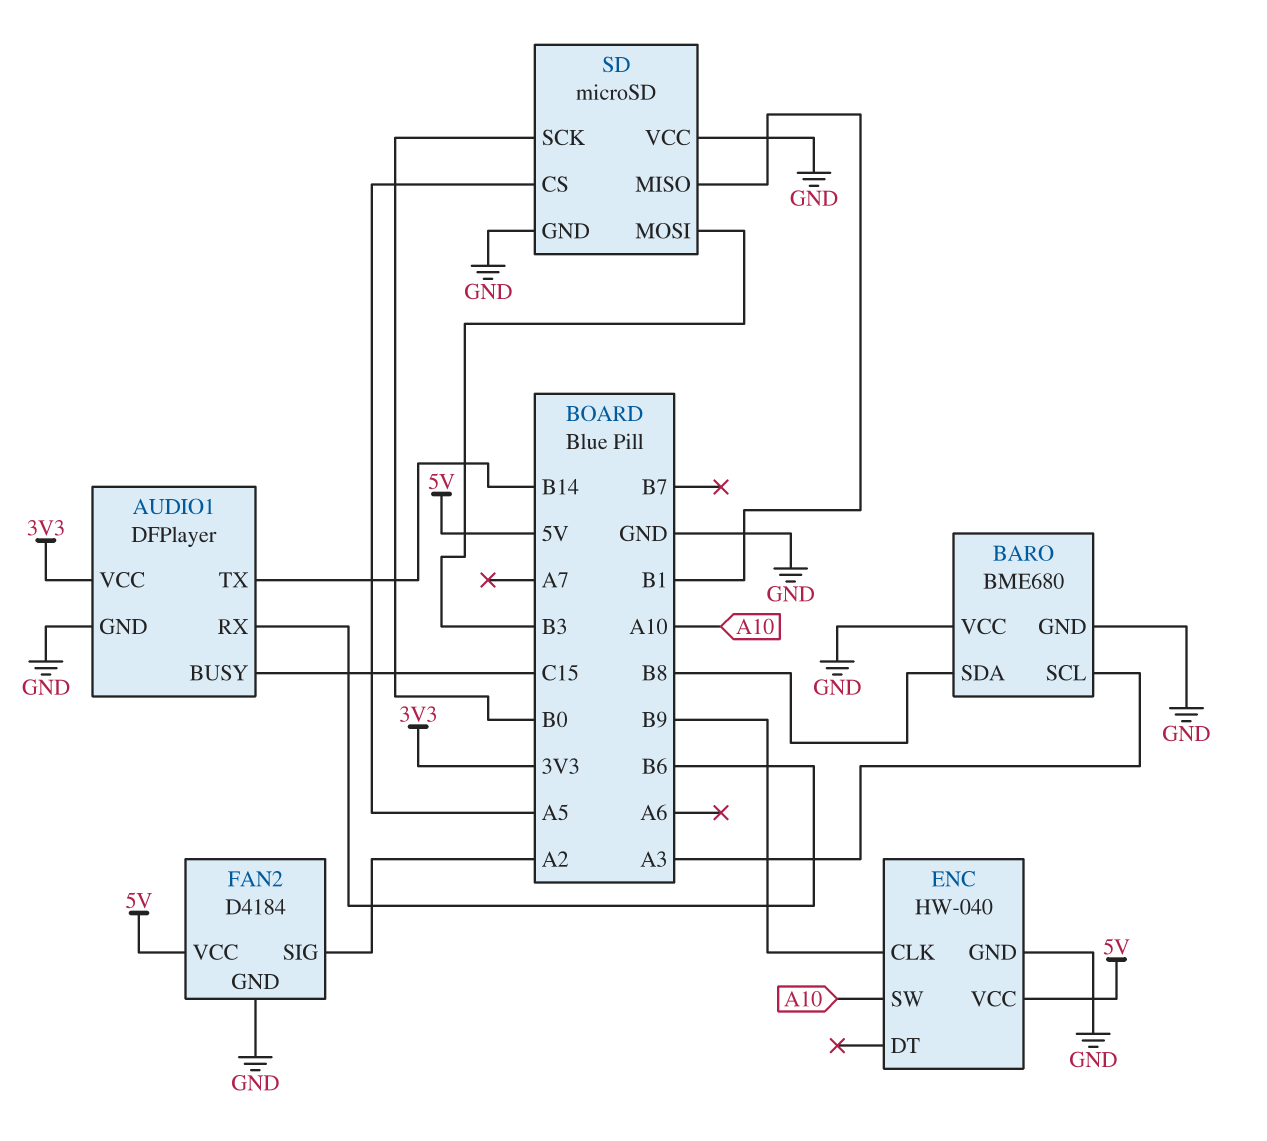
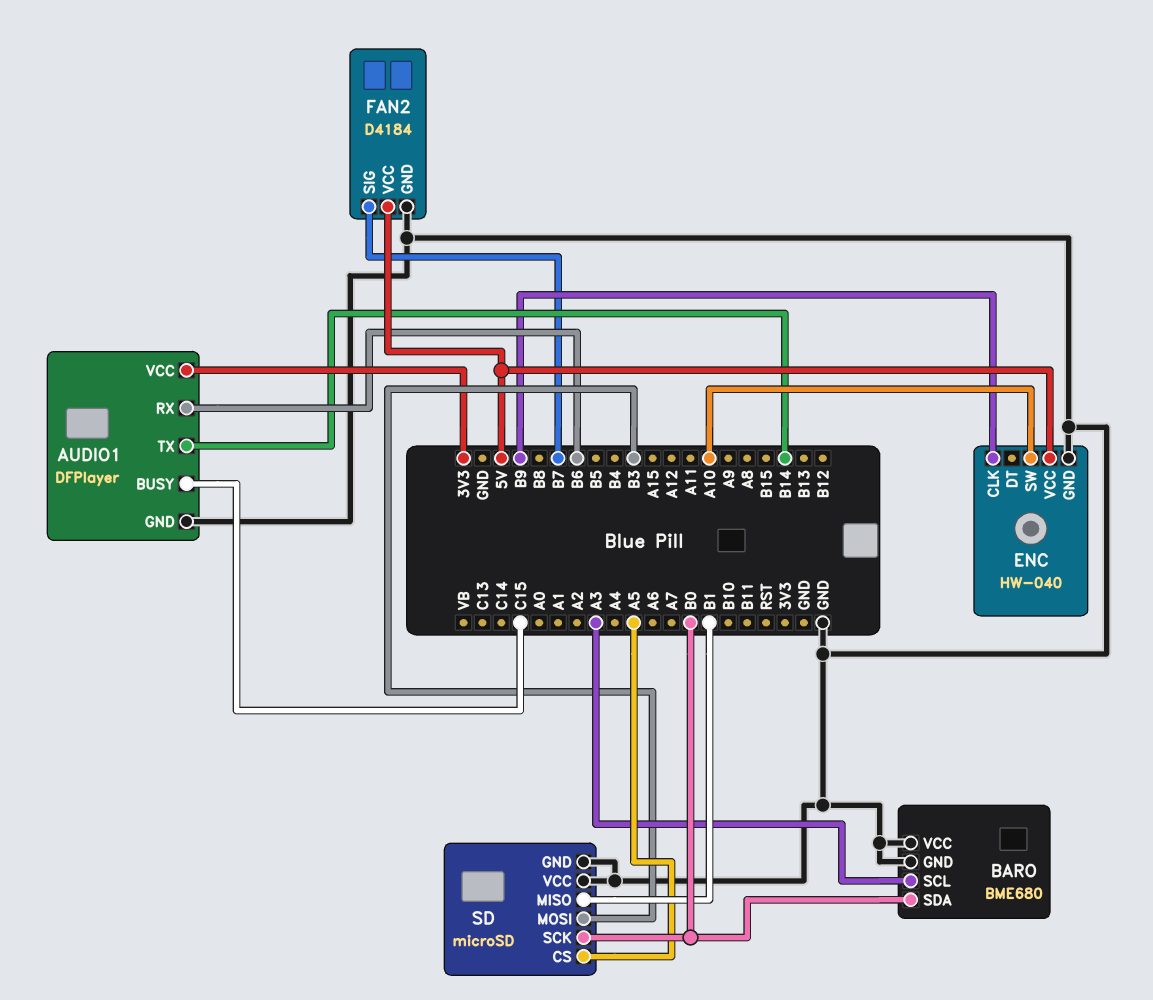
BARO pin SDA: B8 -> B0
FAN2 pin SIG: A2 -> B7

